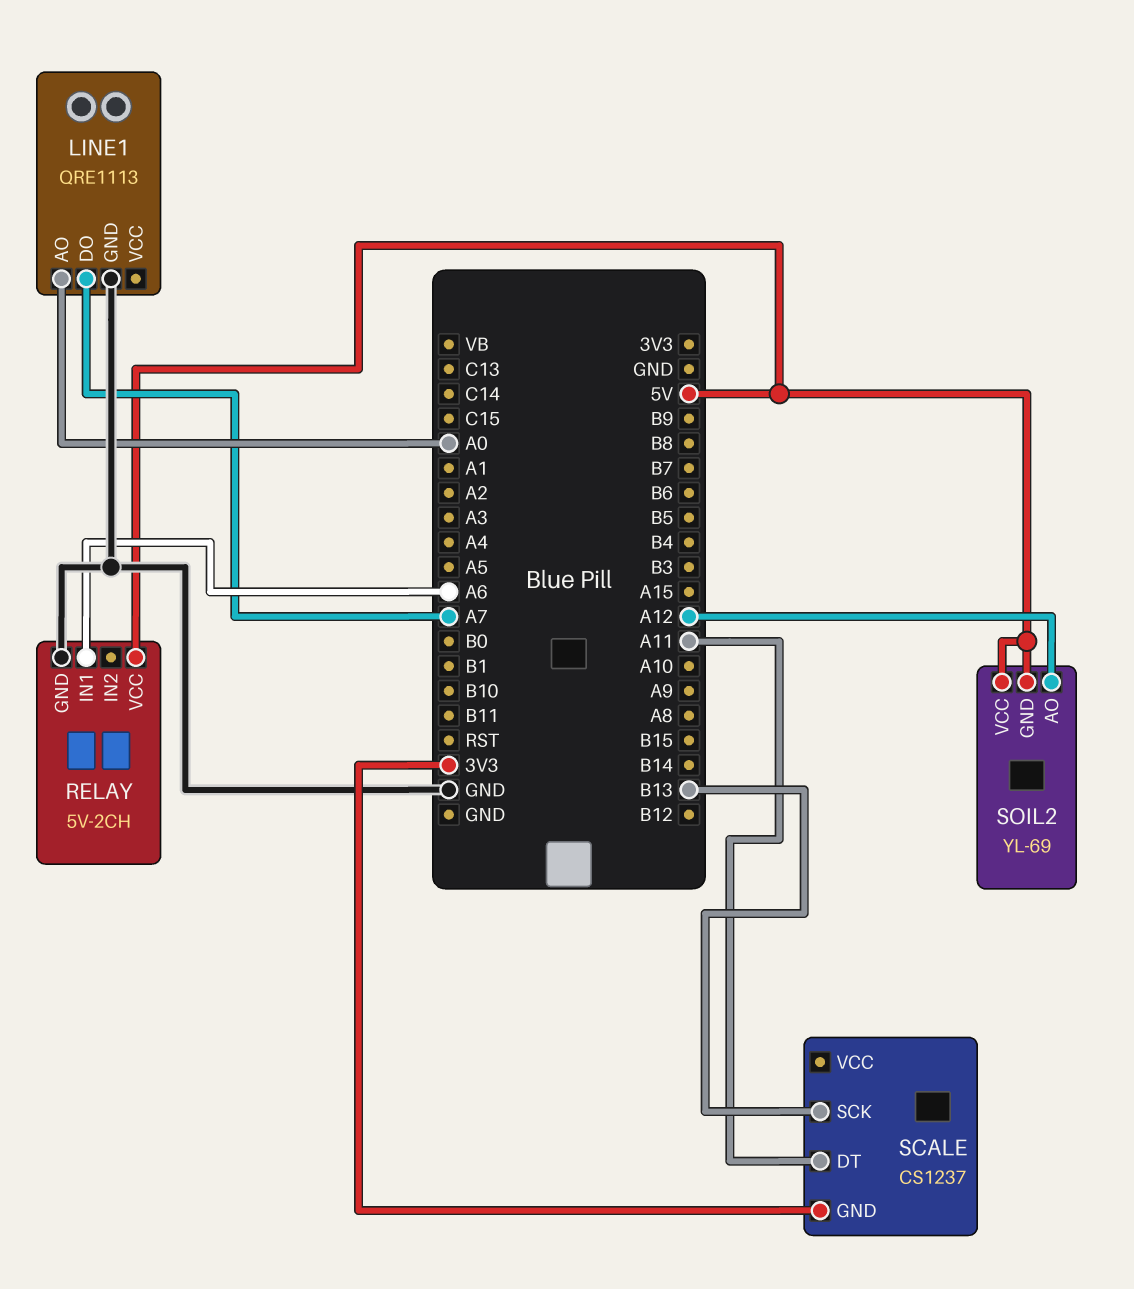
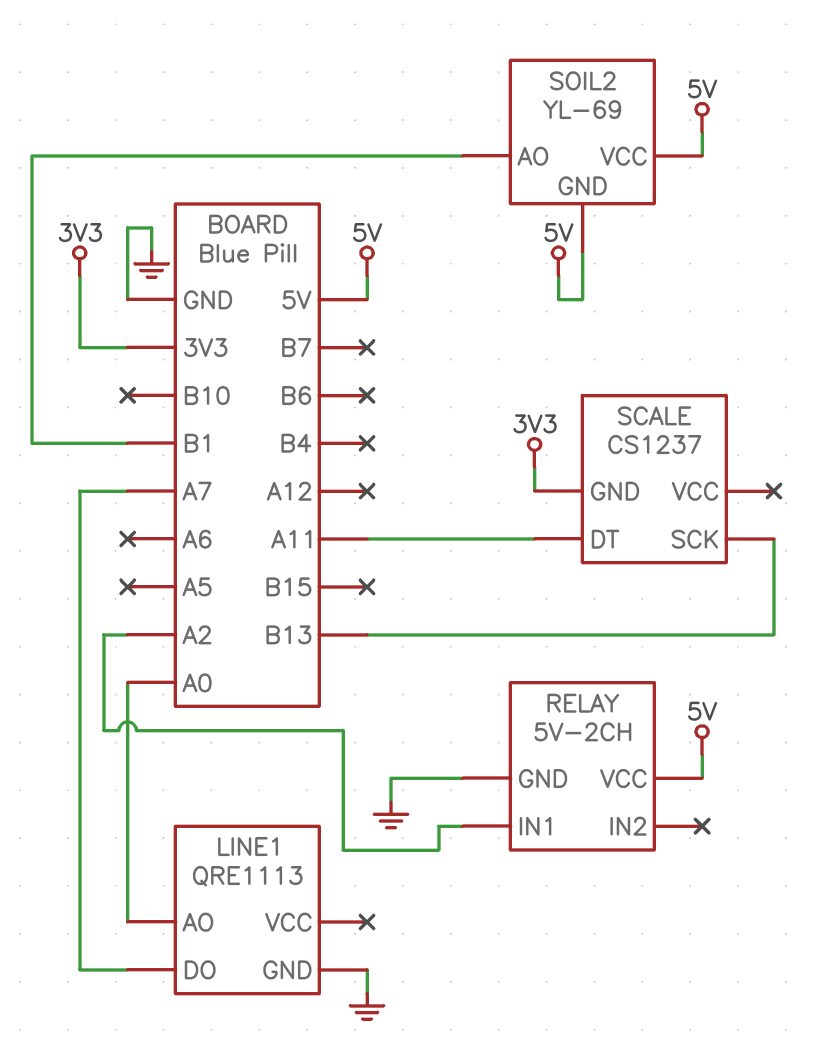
RELAY pin IN1: A6 -> A2
SOIL2 pin AO: A12 -> B1

